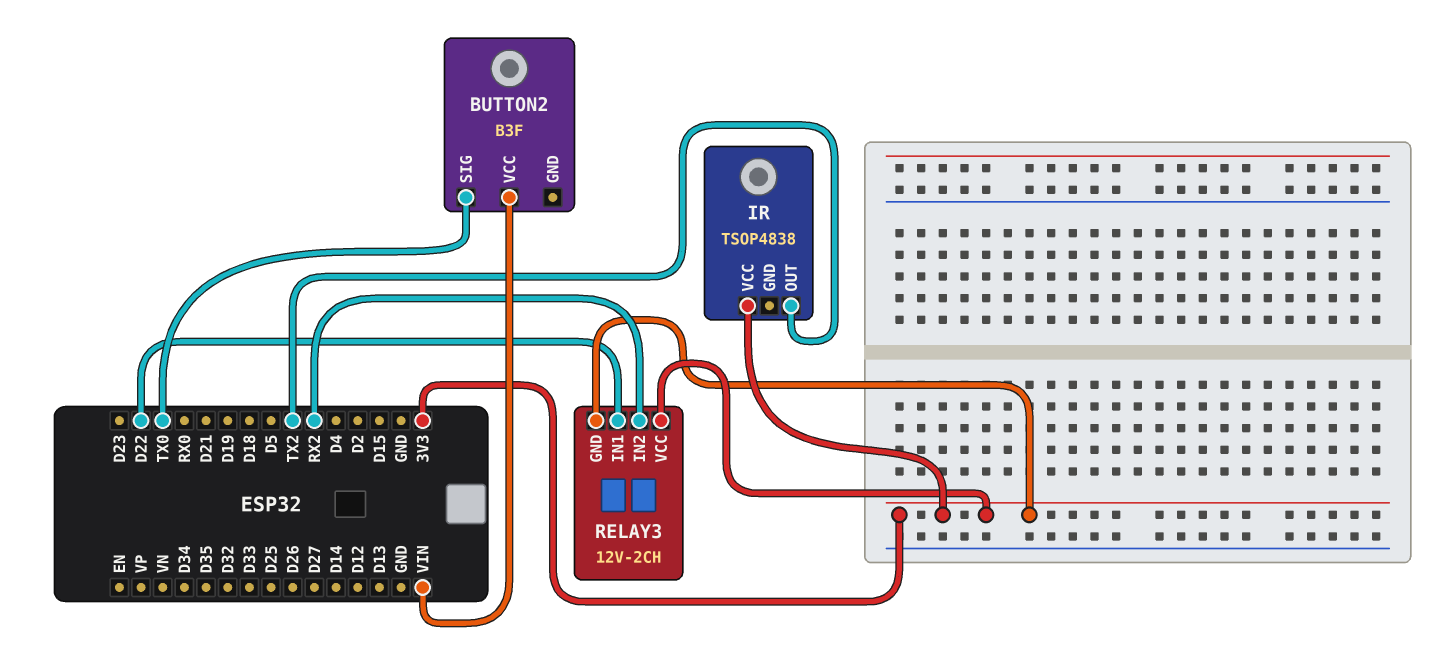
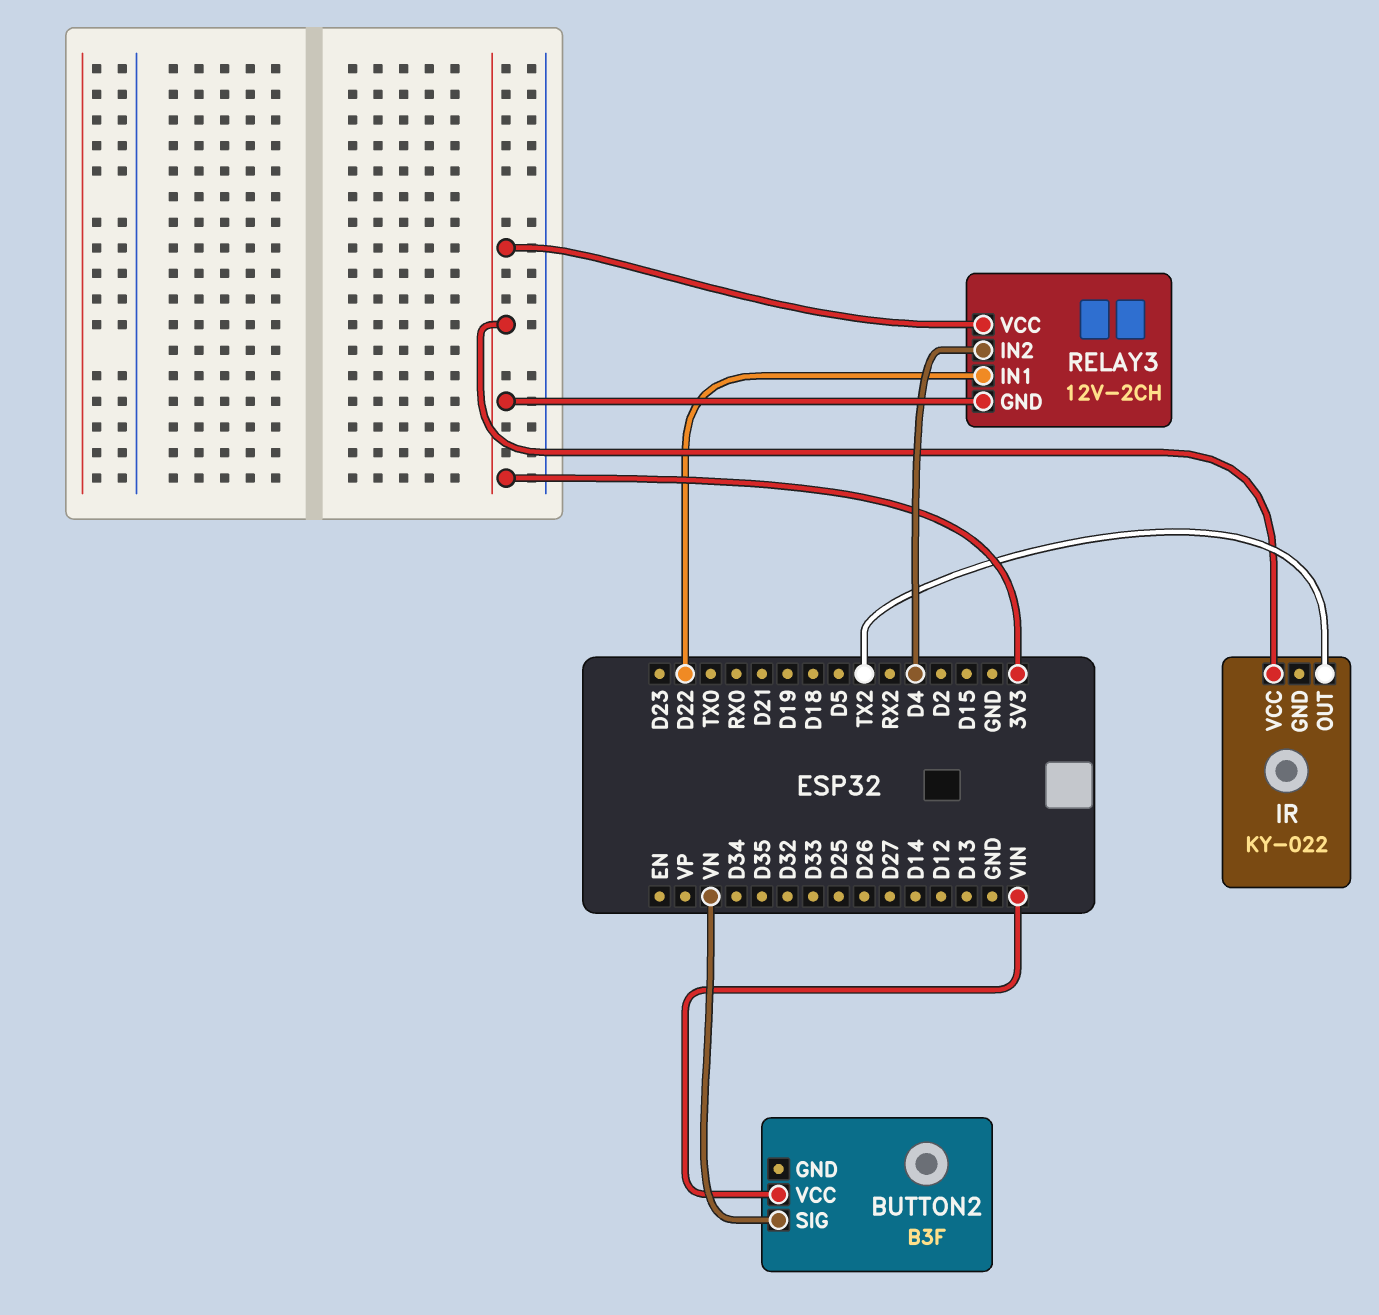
BUTTON2 pin SIG: TX0 -> VN
IR: TSOP4838 -> KY-022
RELAY3 pin IN2: RX2 -> D4

